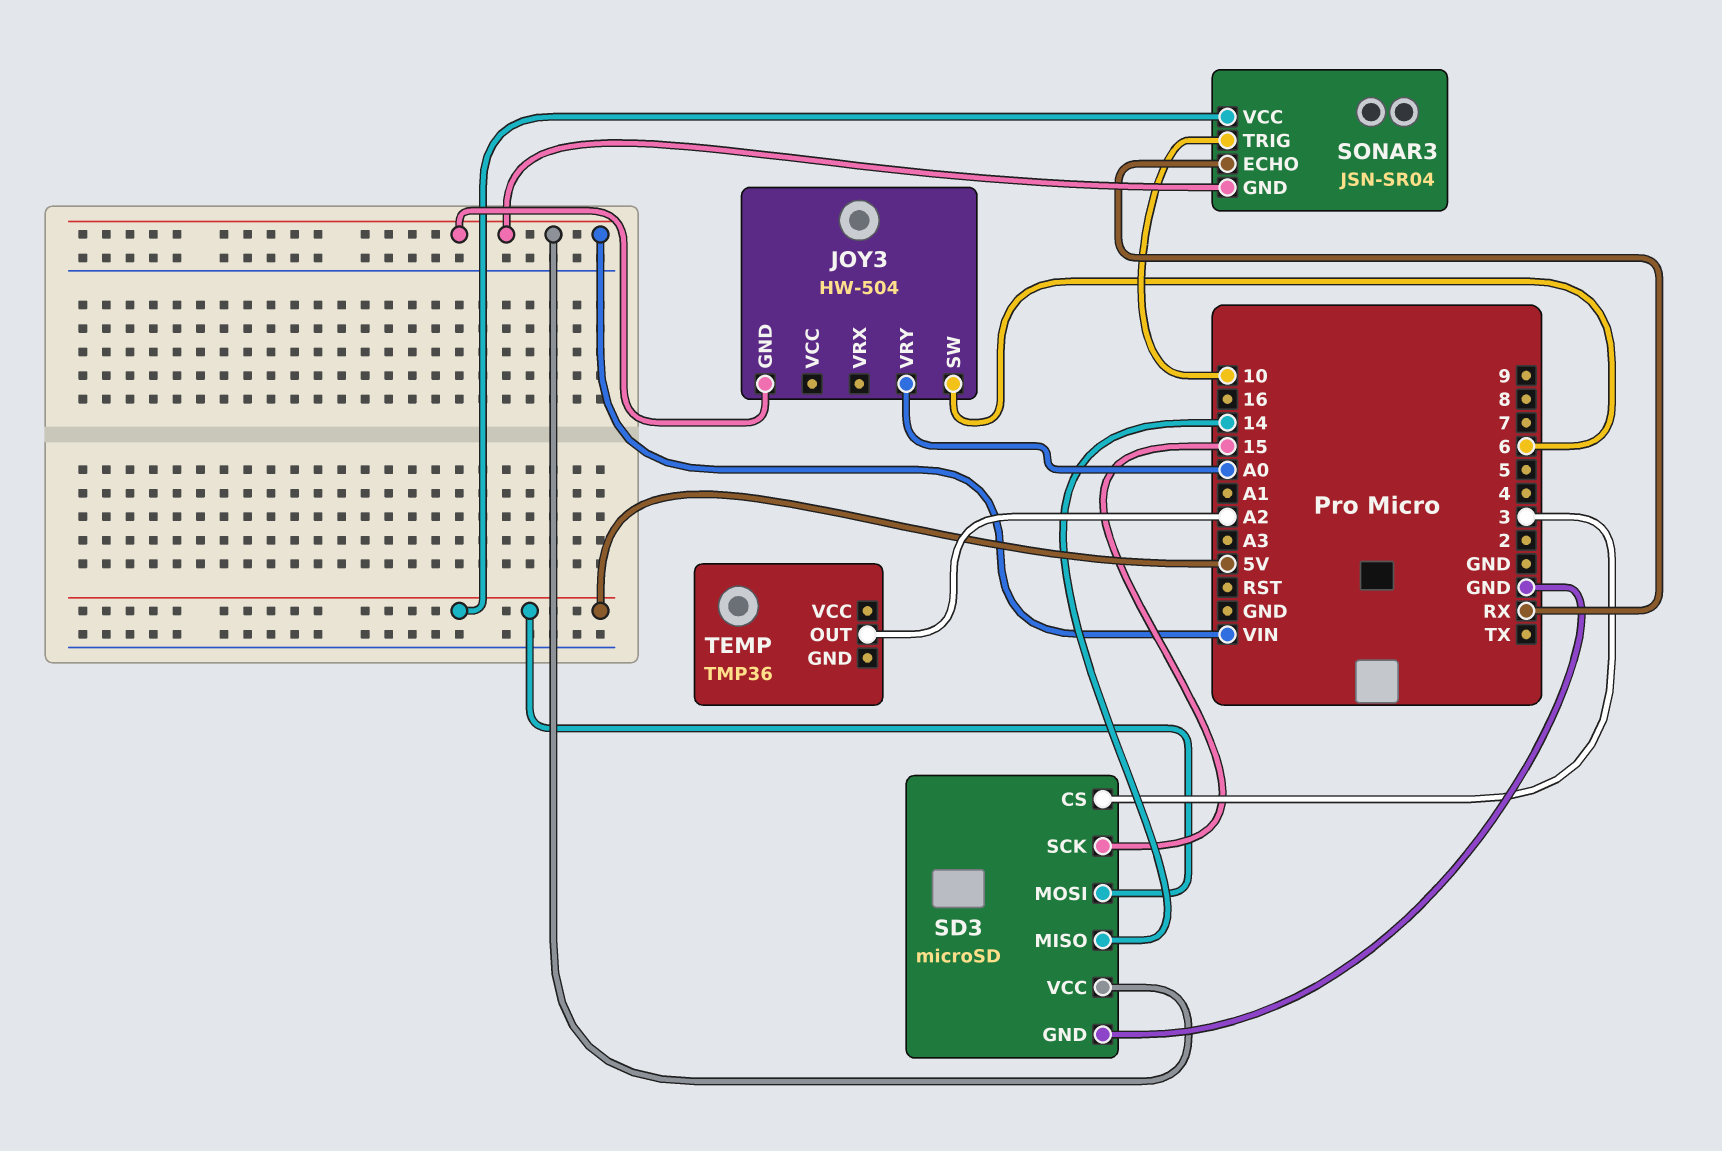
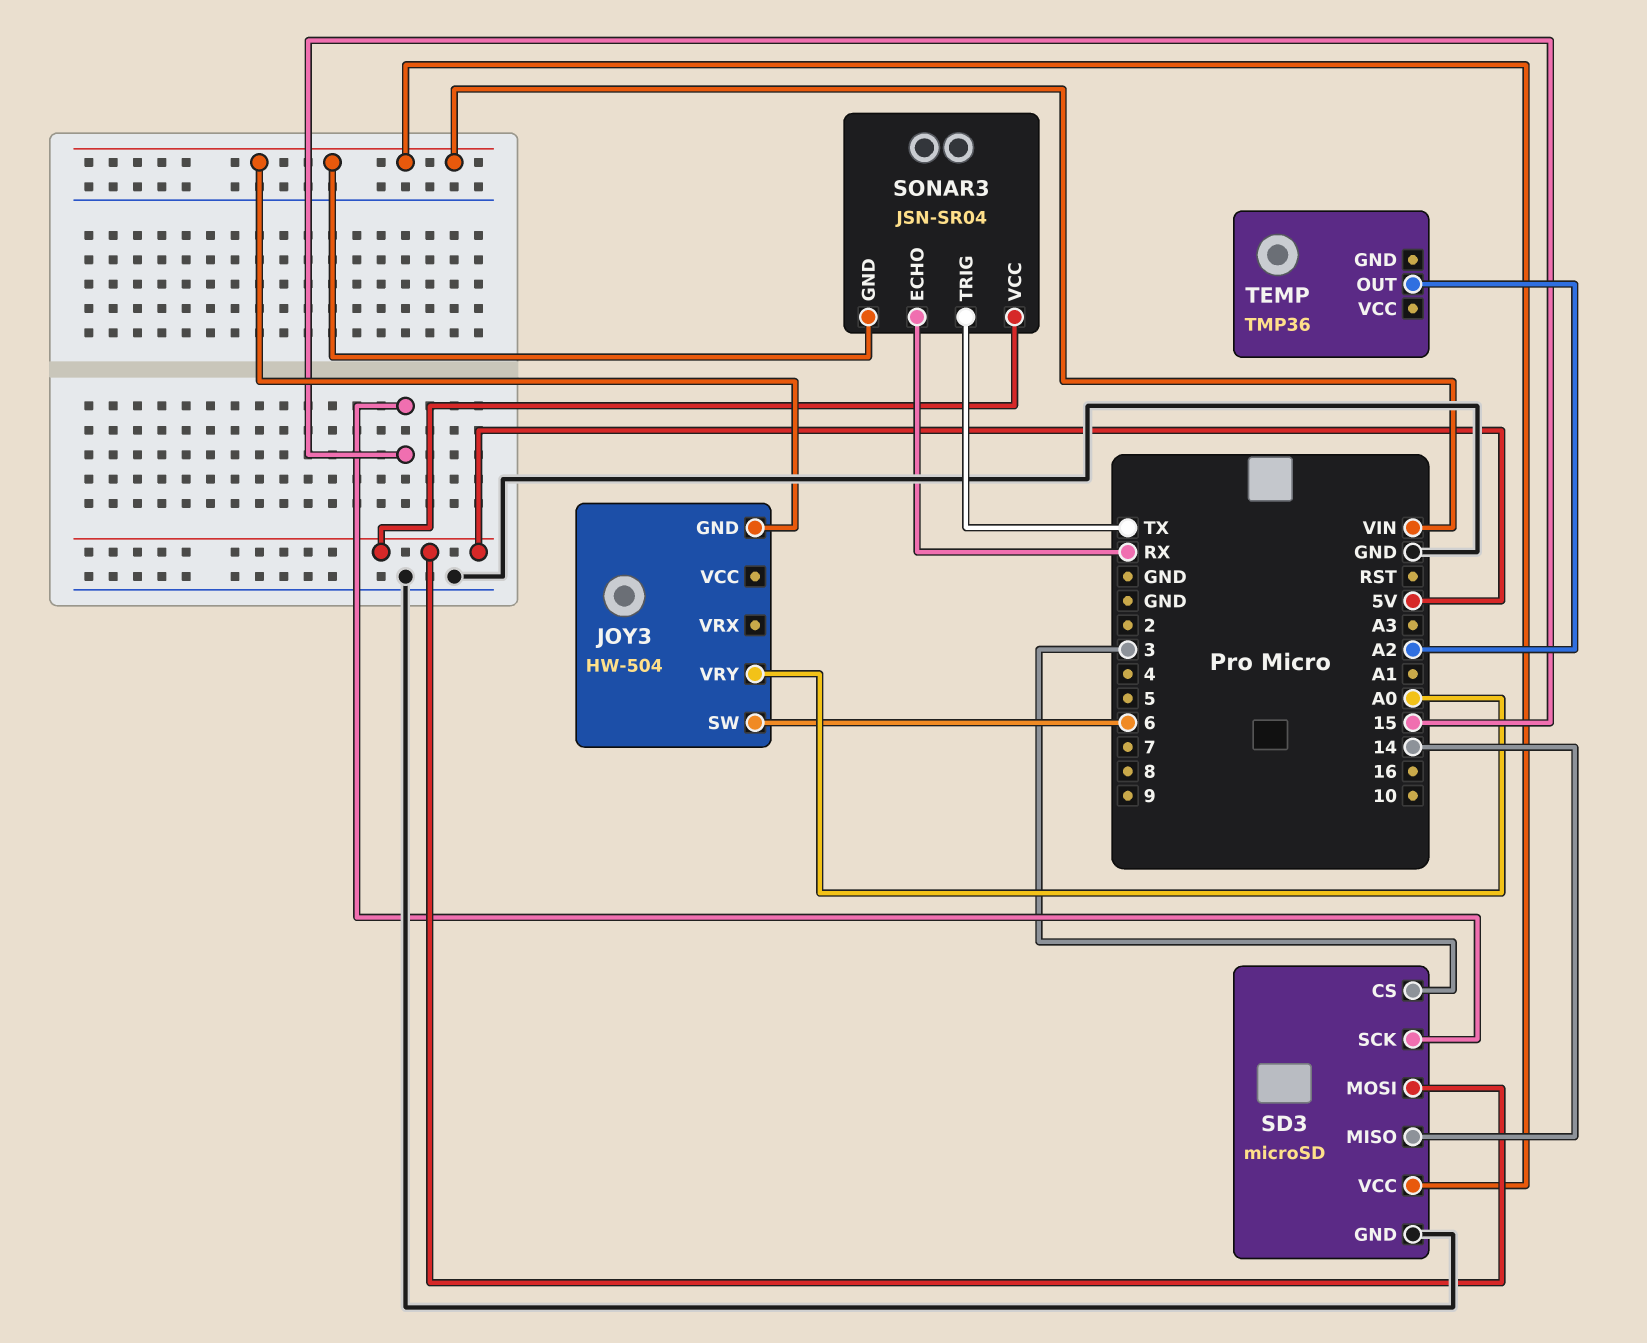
SONAR3 pin TRIG: 10 -> TX

